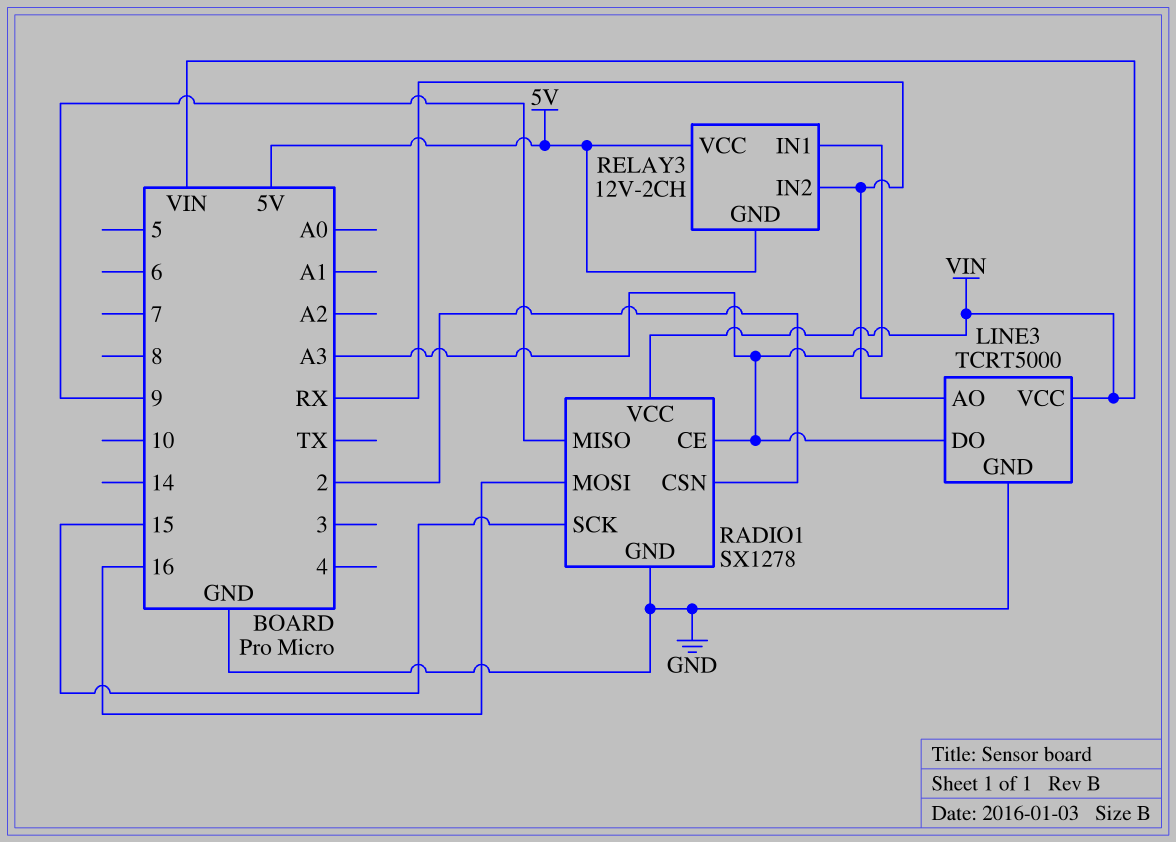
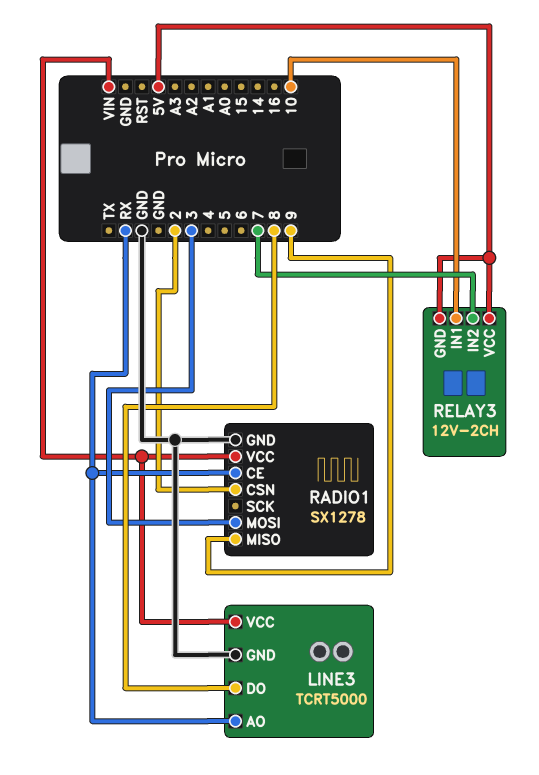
LINE3 pin DO: A3 -> 8
RADIO1 pin CE: A3 -> RX
RADIO1 pin MOSI: 16 -> 3
RADIO1 pin SCK: 15 -> none
RELAY3 pin IN1: A3 -> 10
RELAY3 pin IN2: RX -> 7

